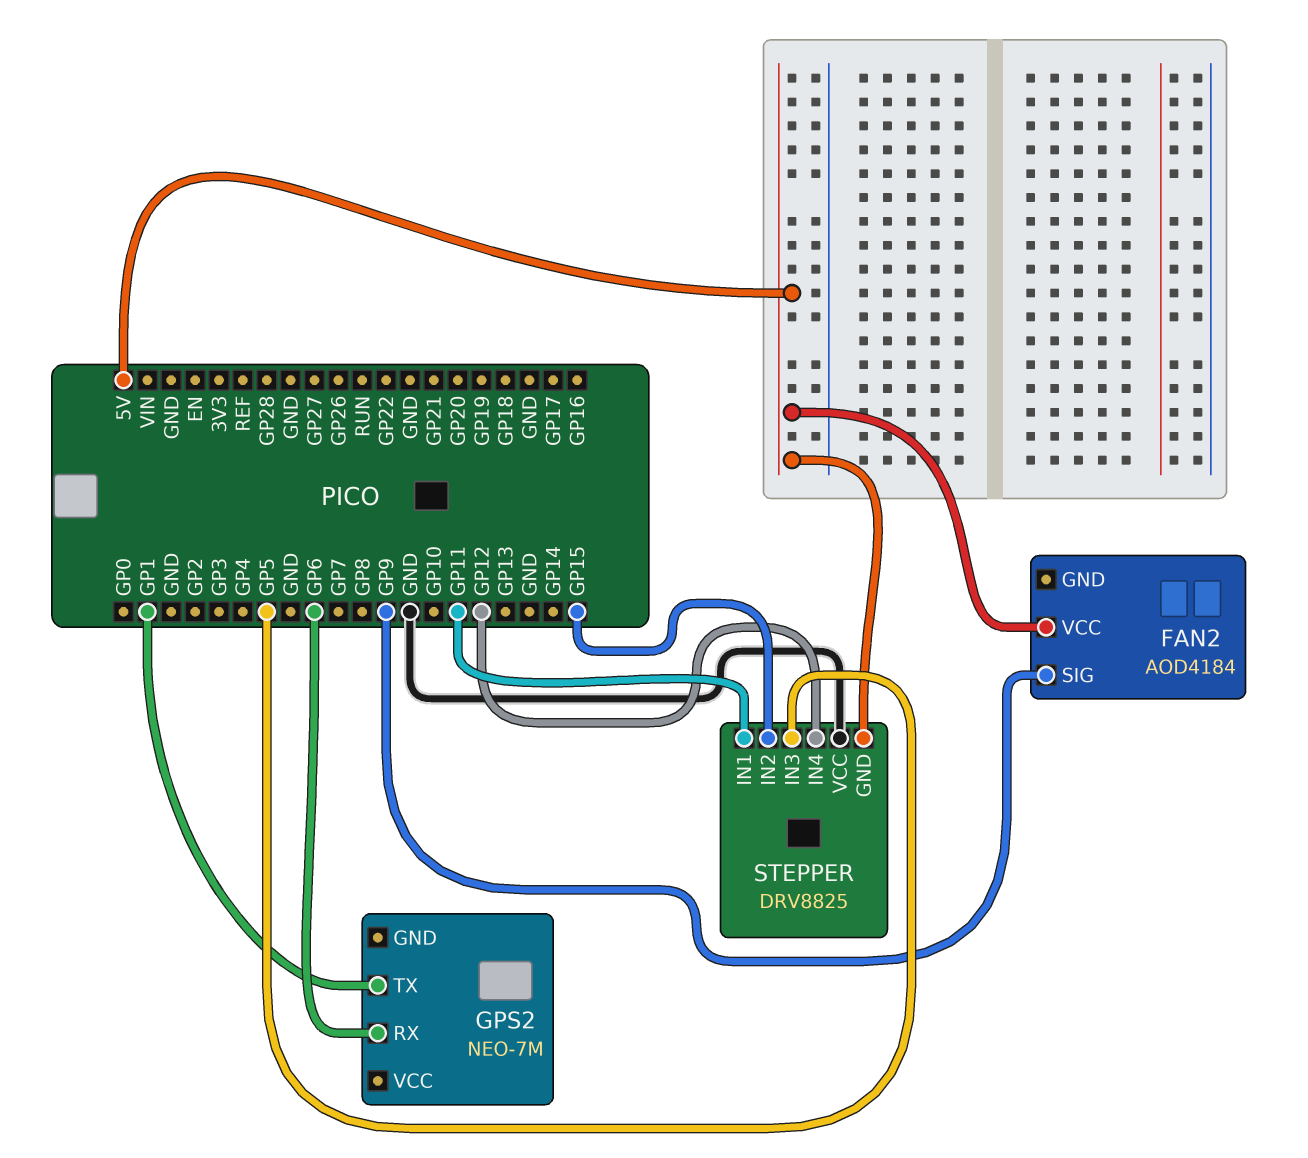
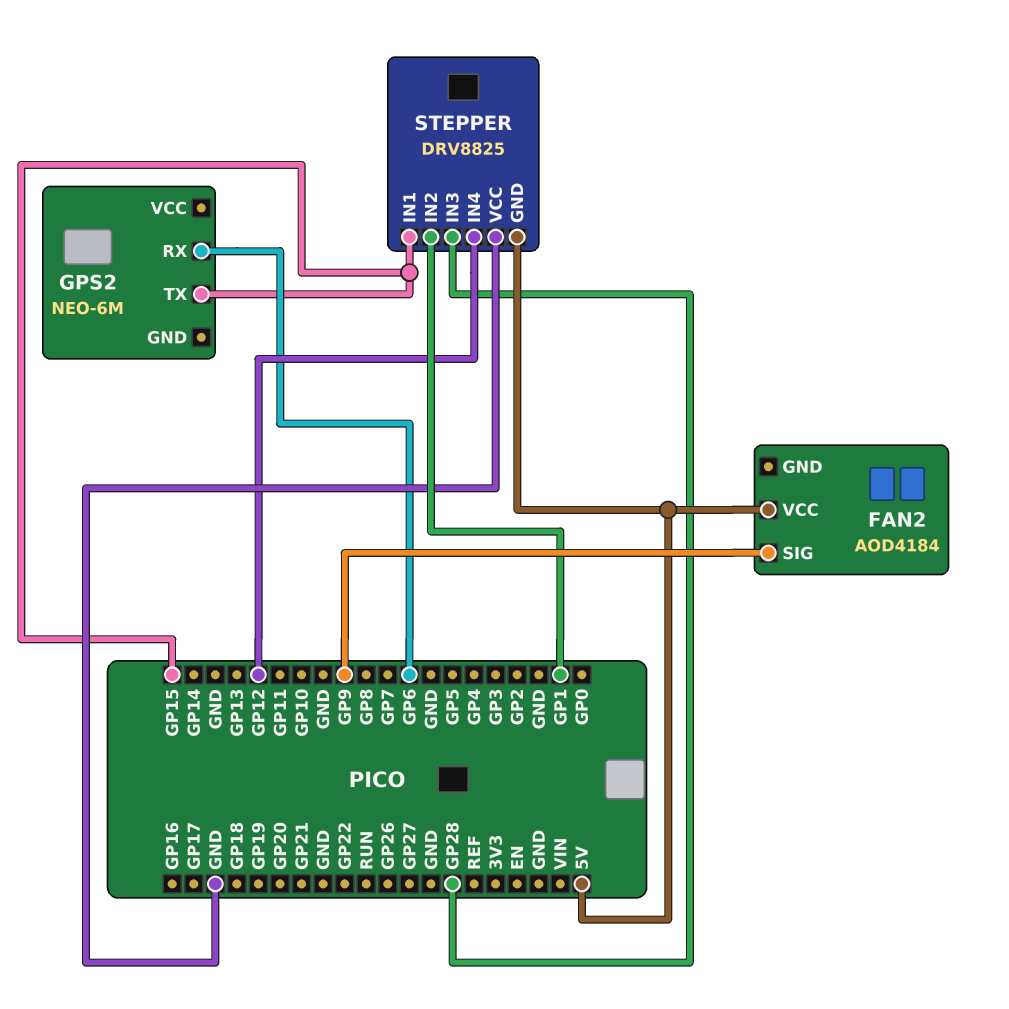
GPS2: NEO-7M -> NEO-6M
GPS2 pin TX: GP1 -> GP15
STEPPER pin IN1: GP11 -> GP15
STEPPER pin IN2: GP15 -> GP1
STEPPER pin IN3: GP5 -> GP28

